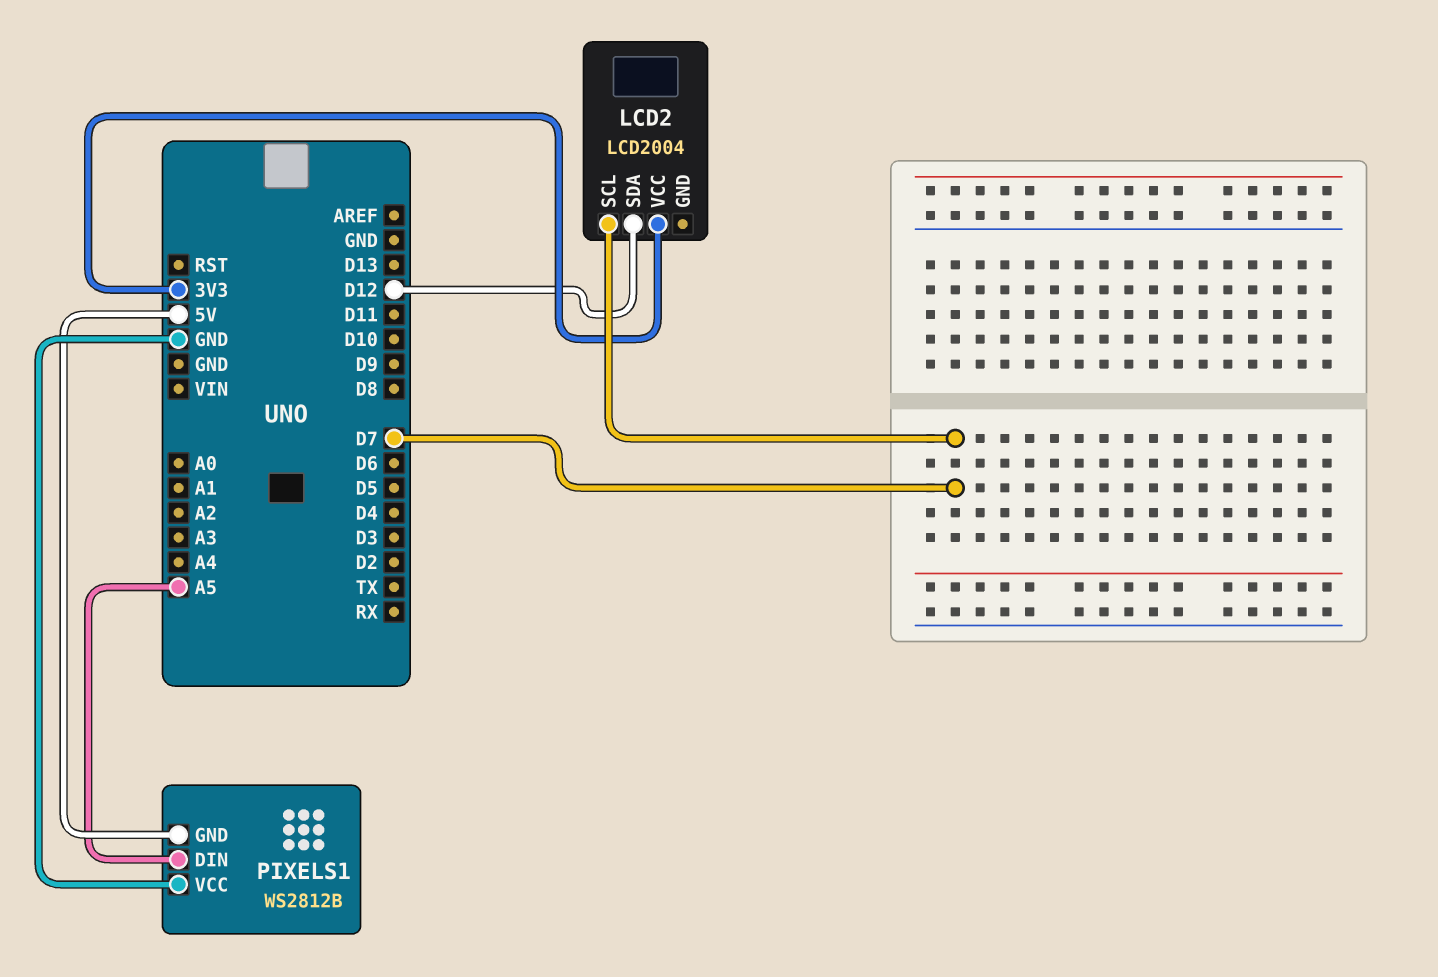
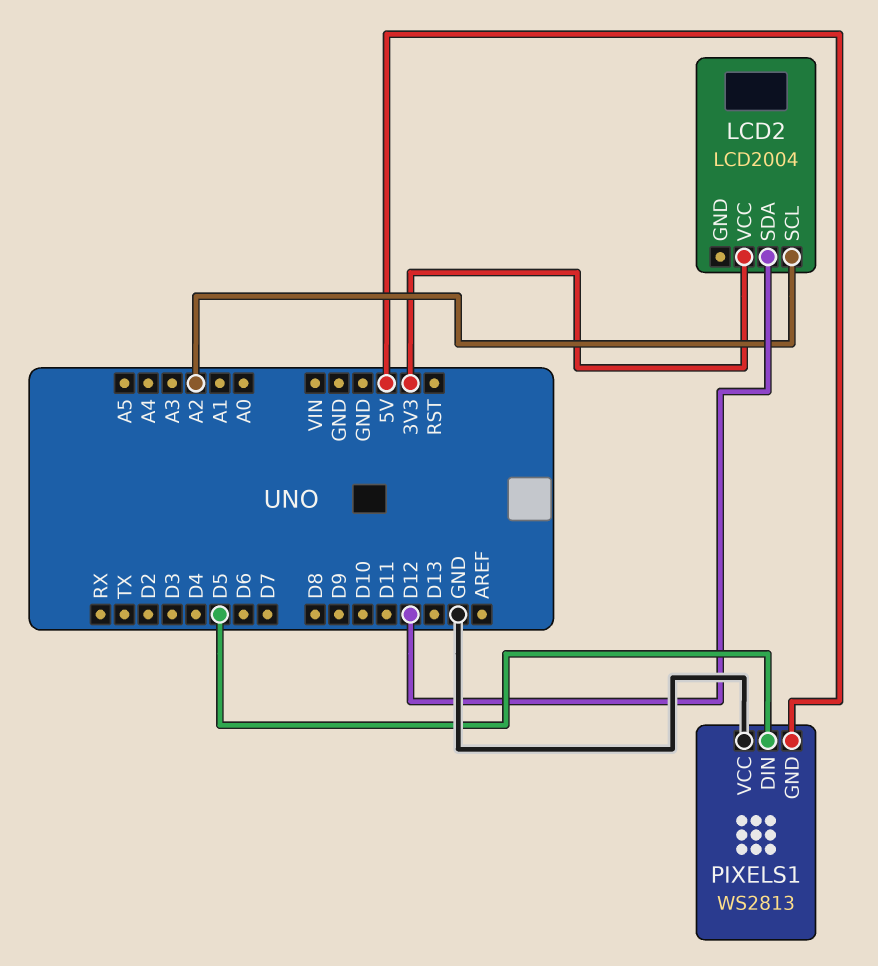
LCD2 pin SCL: D7 -> A2
PIXELS1: WS2812B -> WS2813
PIXELS1 pin DIN: A5 -> D5

